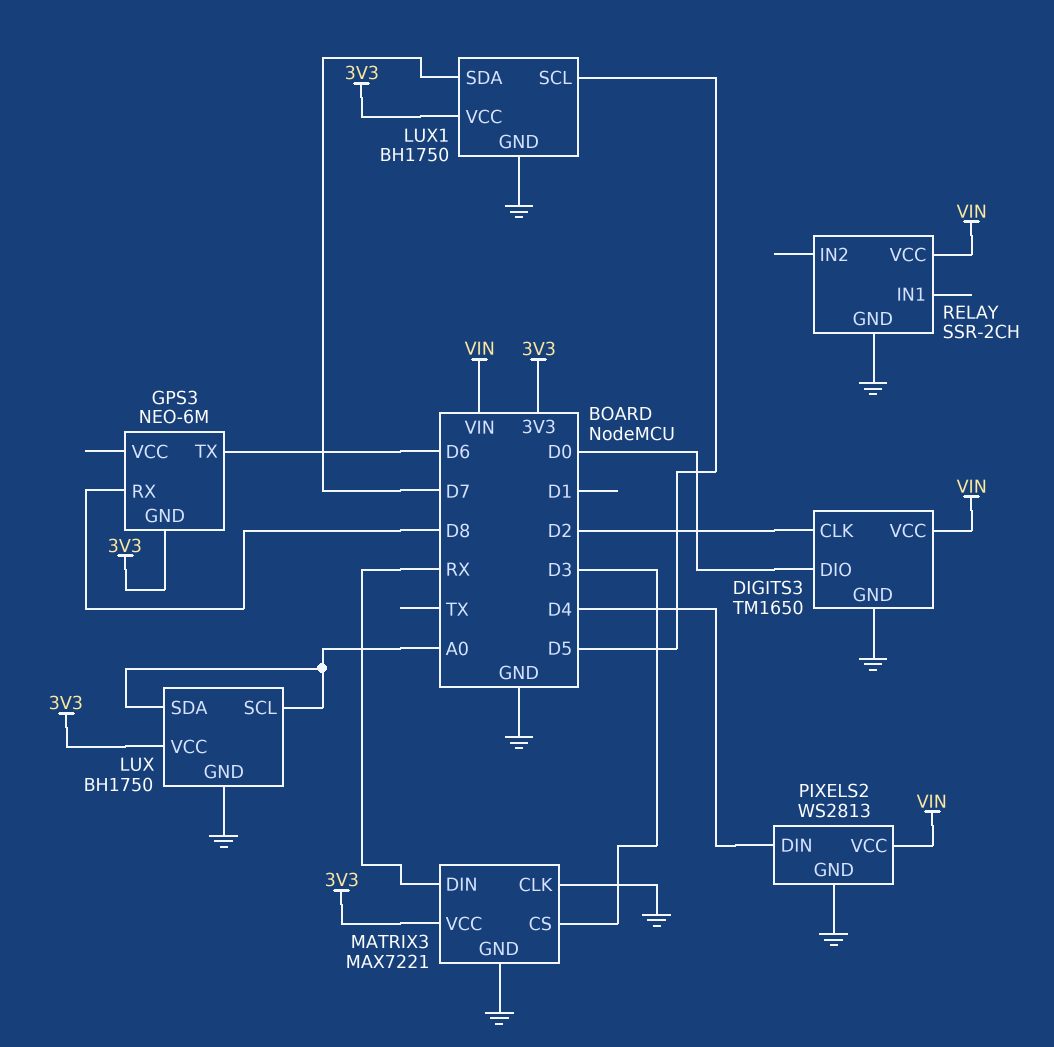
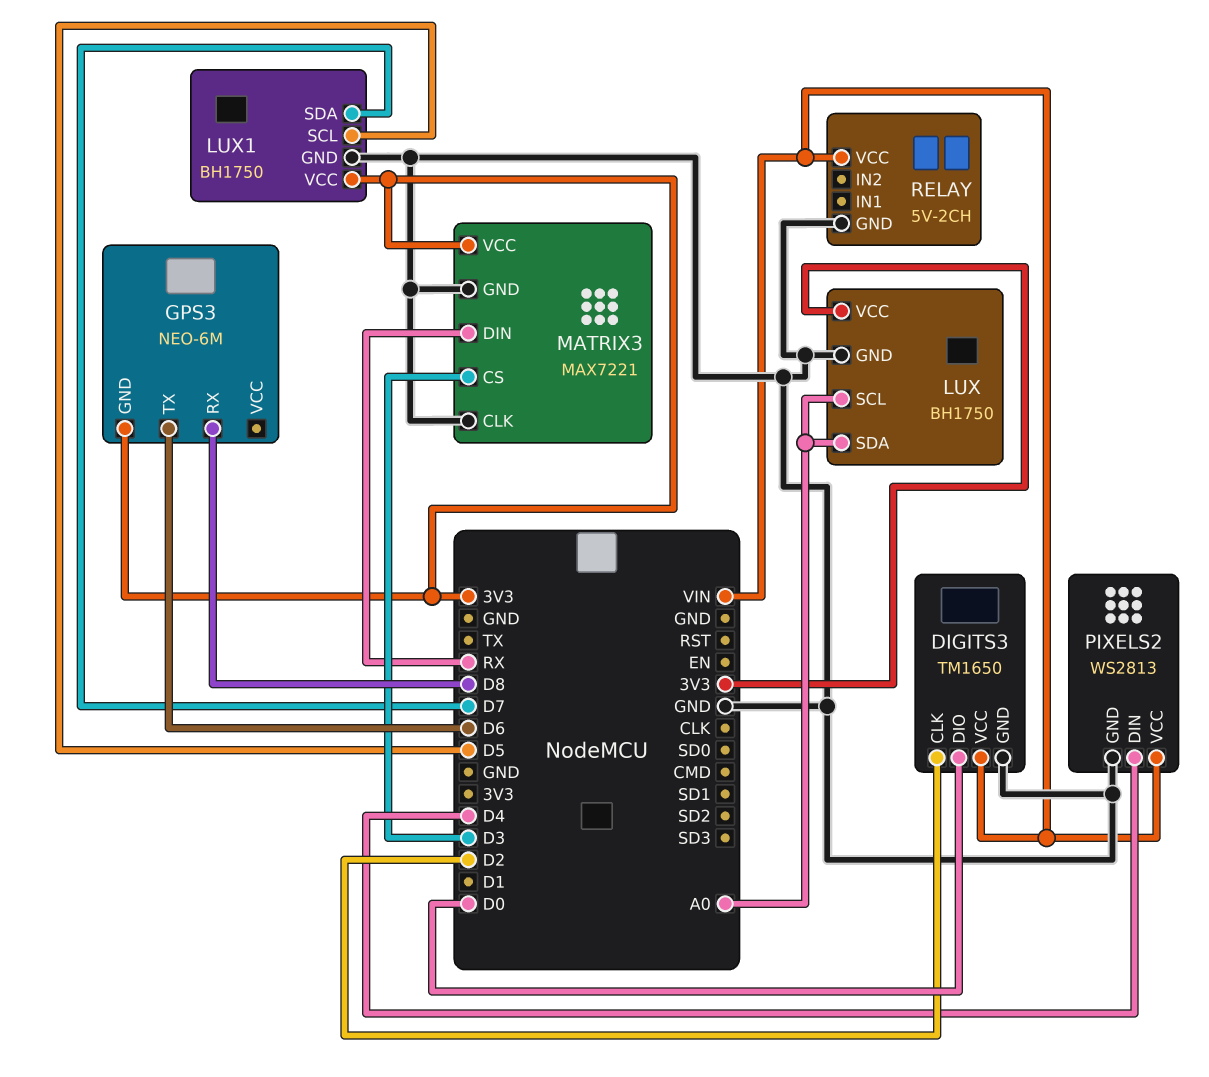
RELAY: SSR-2CH -> 5V-2CH

